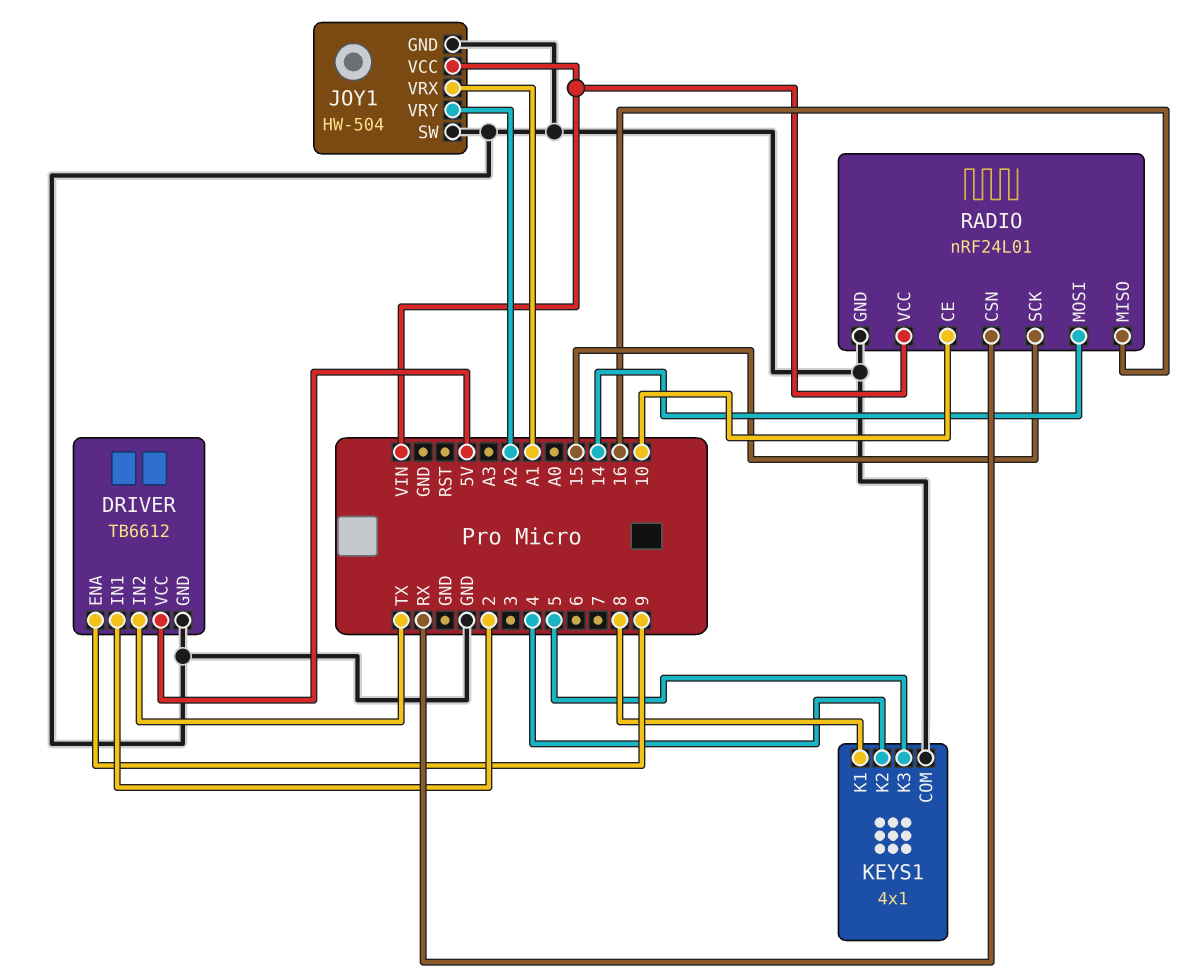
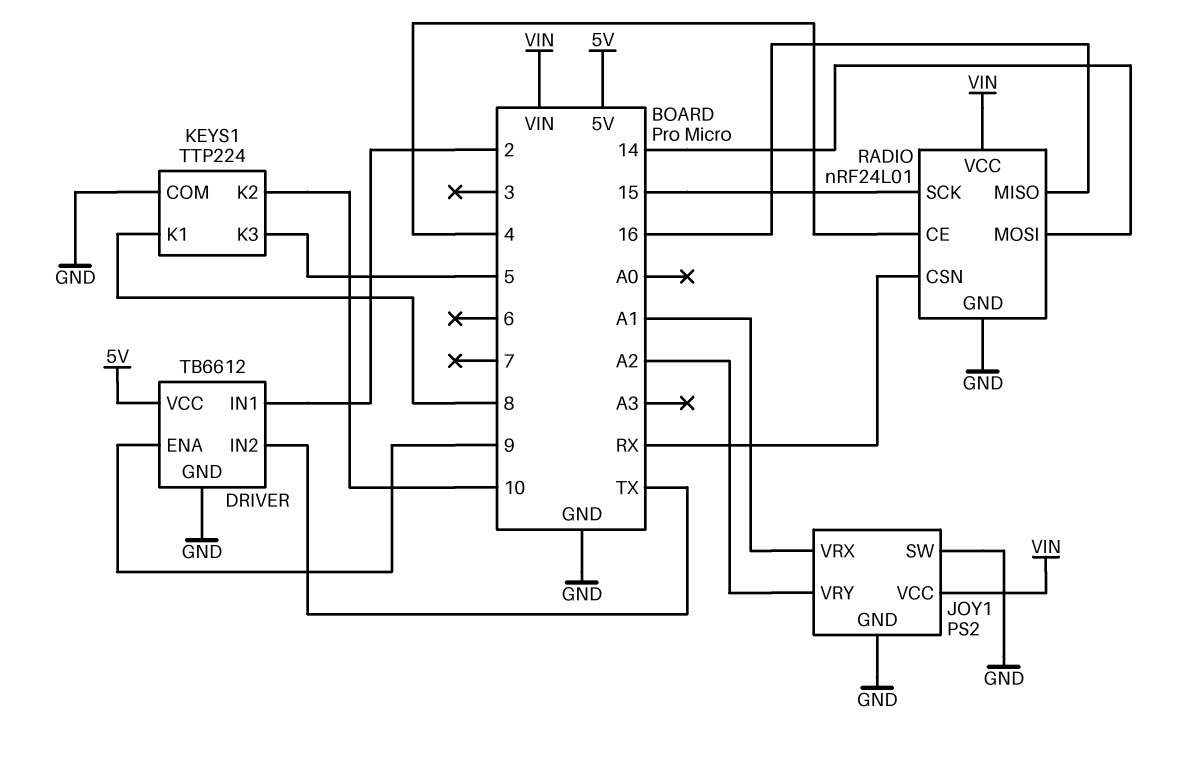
JOY1: HW-504 -> PS2
KEYS1: 4x1 -> TTP224
KEYS1 pin K2: 4 -> 10
RADIO pin CE: 10 -> 4

